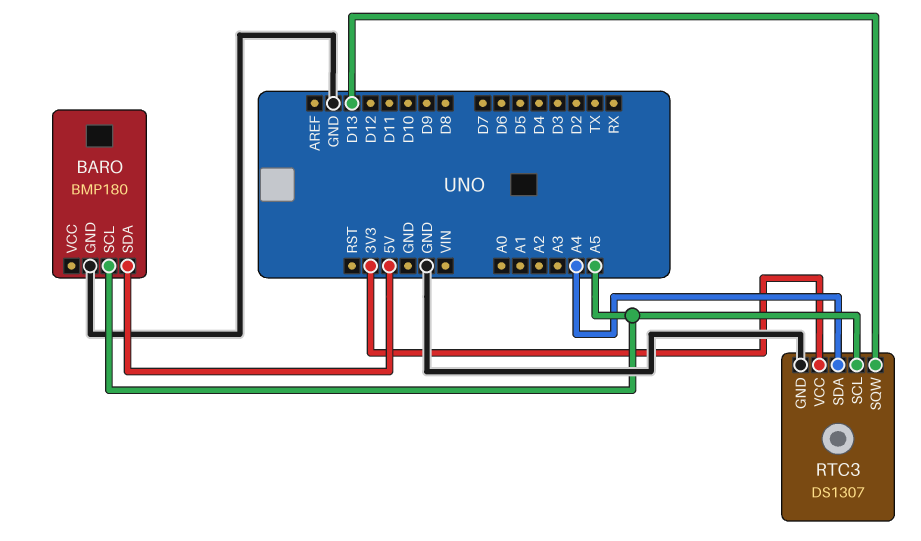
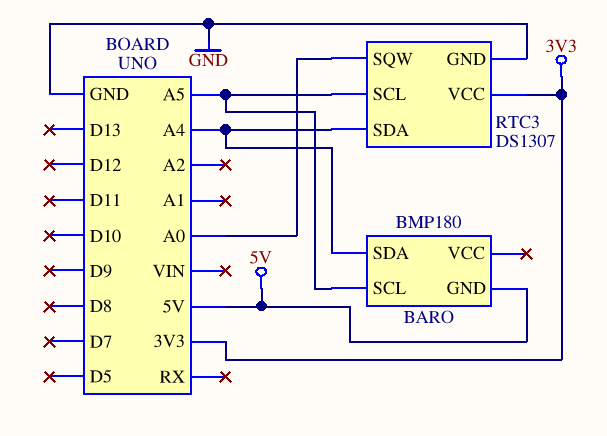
BARO pin GND: GND -> 5V
BARO pin SDA: 5V -> A4
RTC3 pin SQW: D13 -> A0

